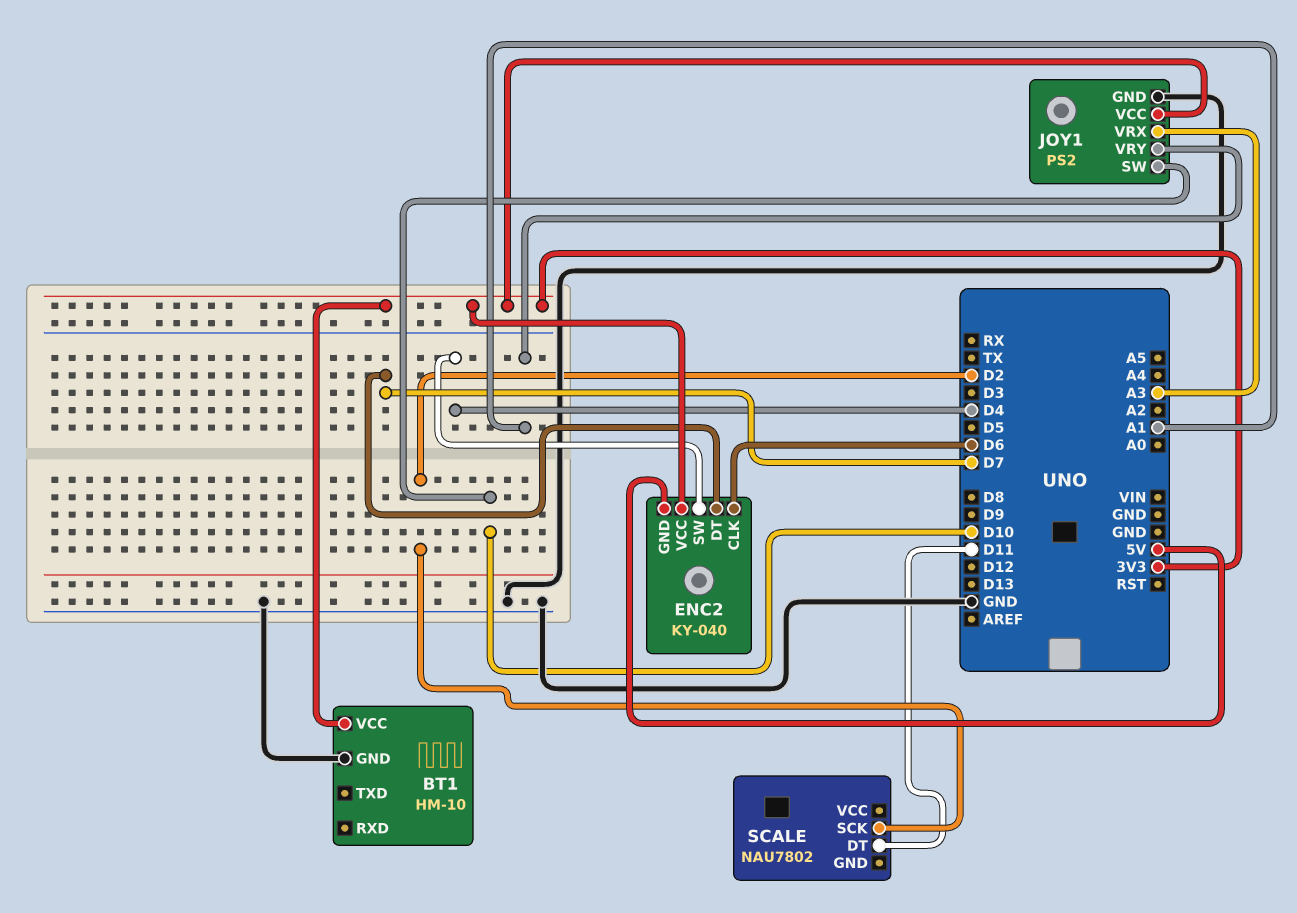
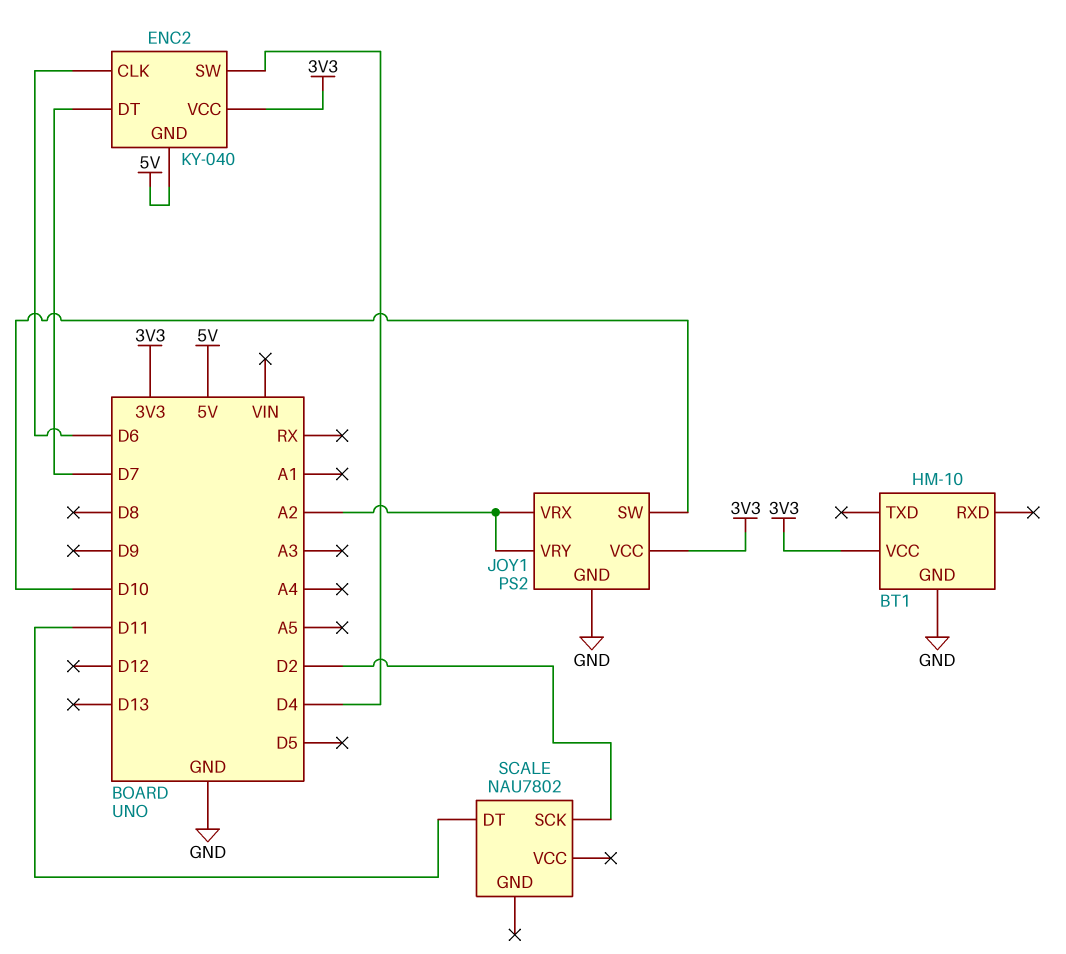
JOY1 pin VRX: A3 -> A2
JOY1 pin VRY: A1 -> A2

